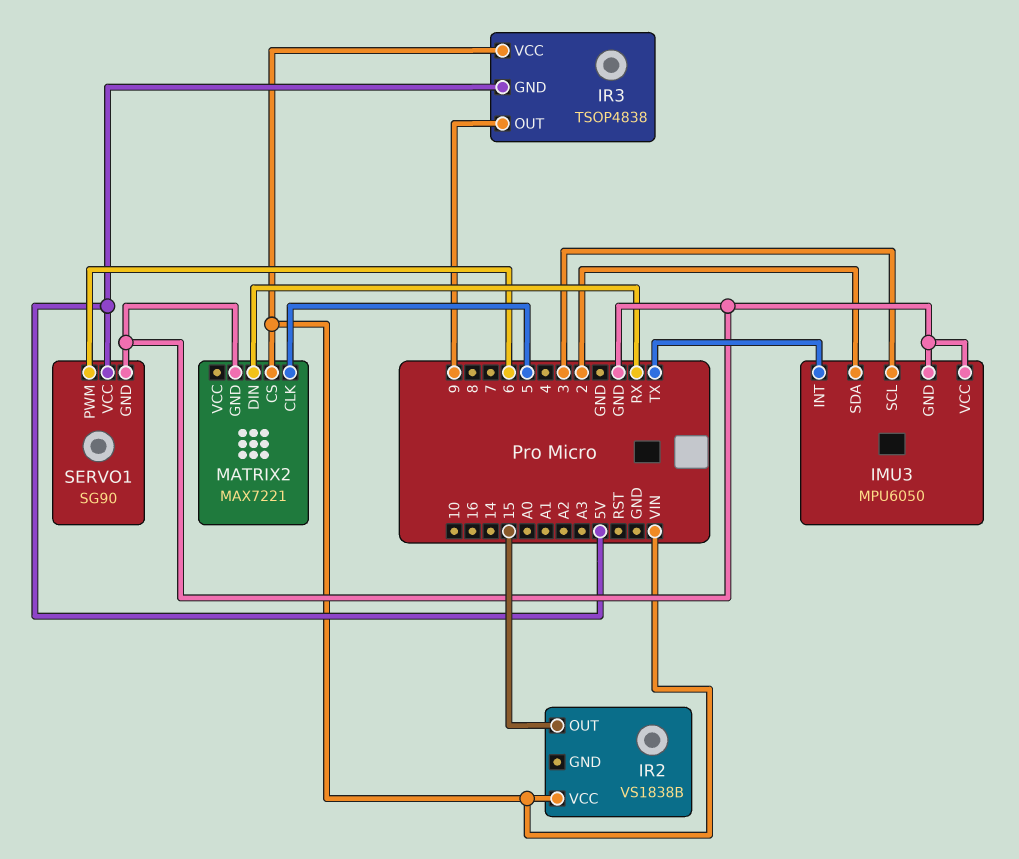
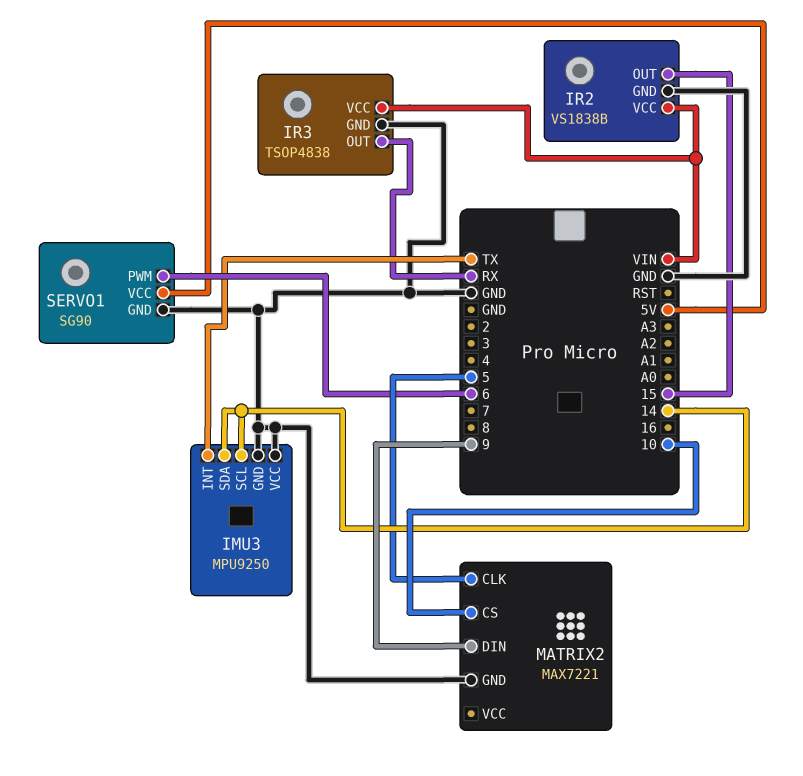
IMU3: MPU6050 -> MPU9250
IMU3 pin SCL: 3 -> 14
IMU3 pin SDA: 2 -> 14
IR2 pin GND: none -> GND
IR3 pin GND: 5V -> GND
IR3 pin OUT: 9 -> RX
MATRIX2 pin CS: VIN -> 10
MATRIX2 pin DIN: RX -> 9

